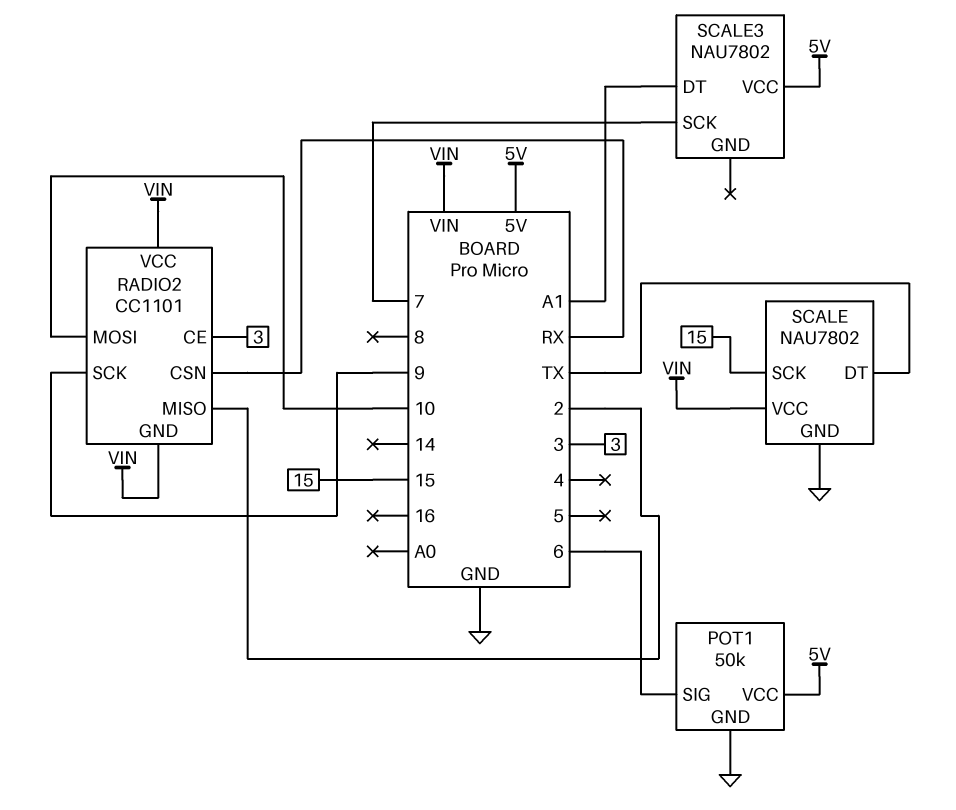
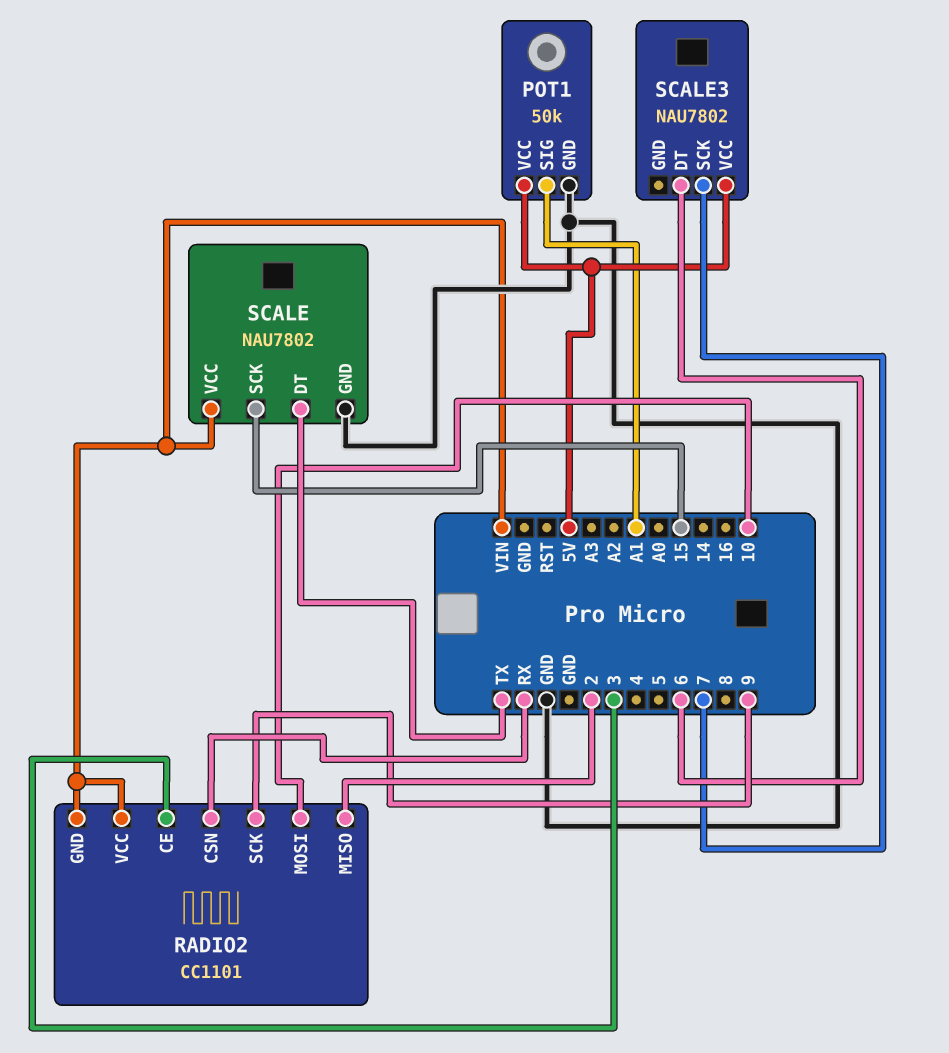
POT1 pin SIG: 6 -> A1
SCALE3 pin DT: A1 -> 6

